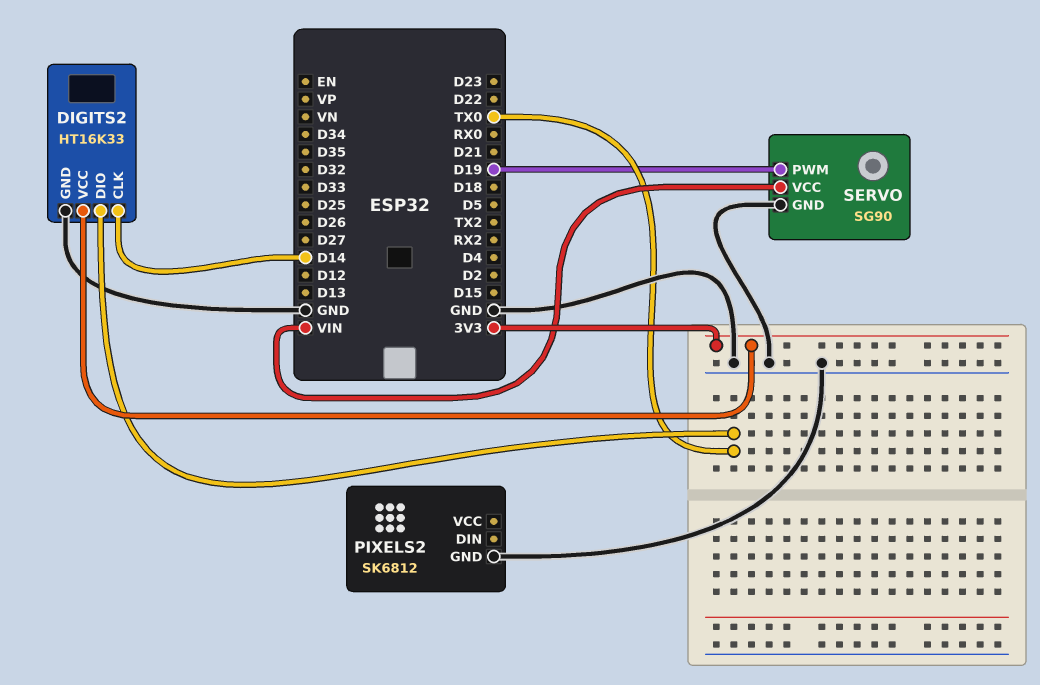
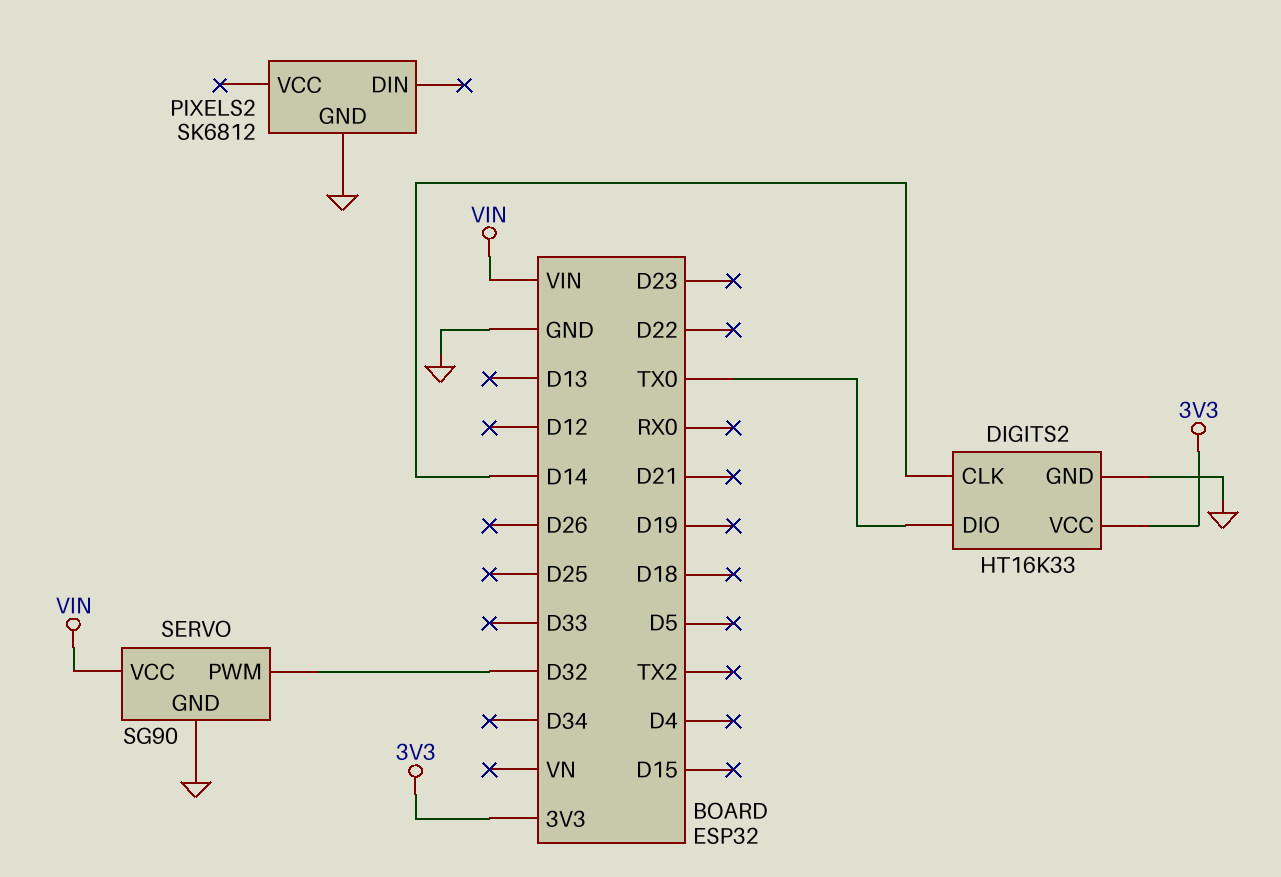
SERVO pin PWM: D19 -> D32

